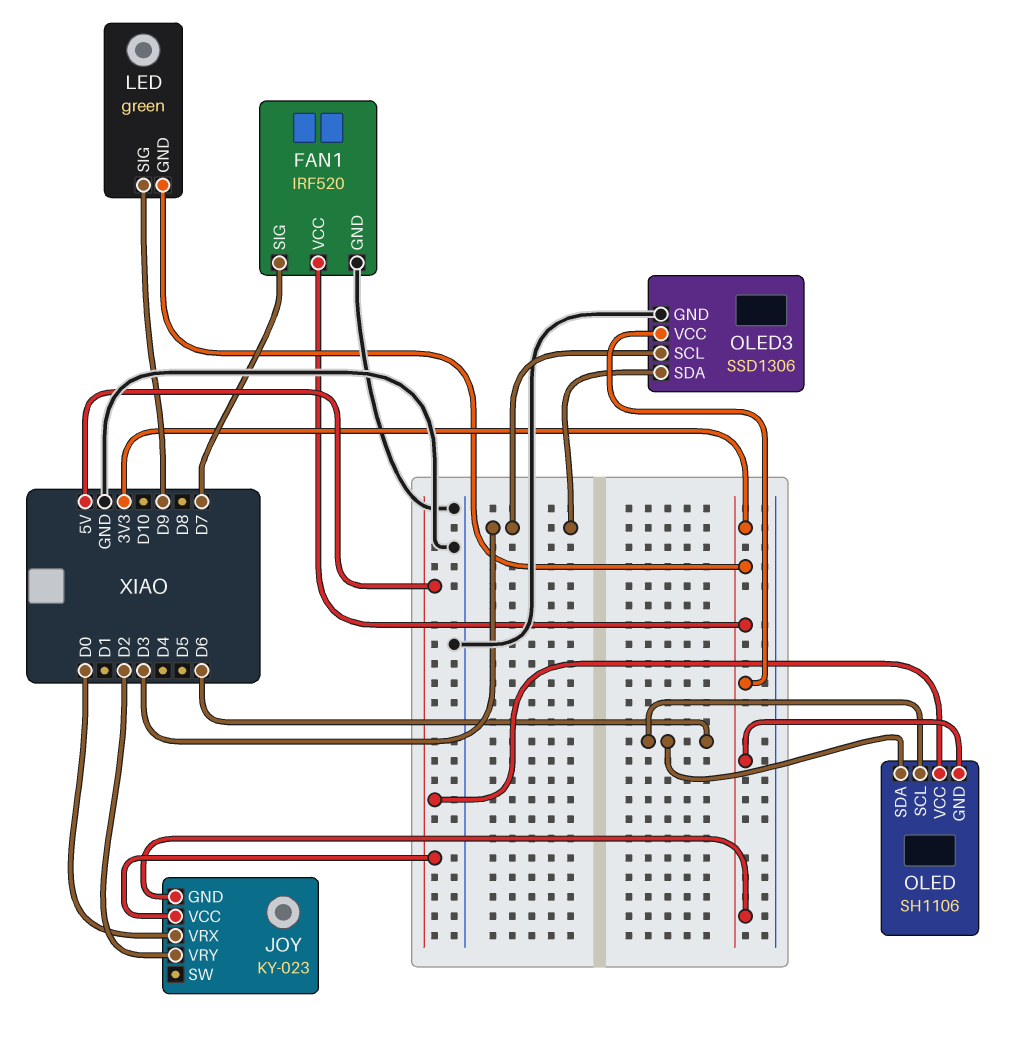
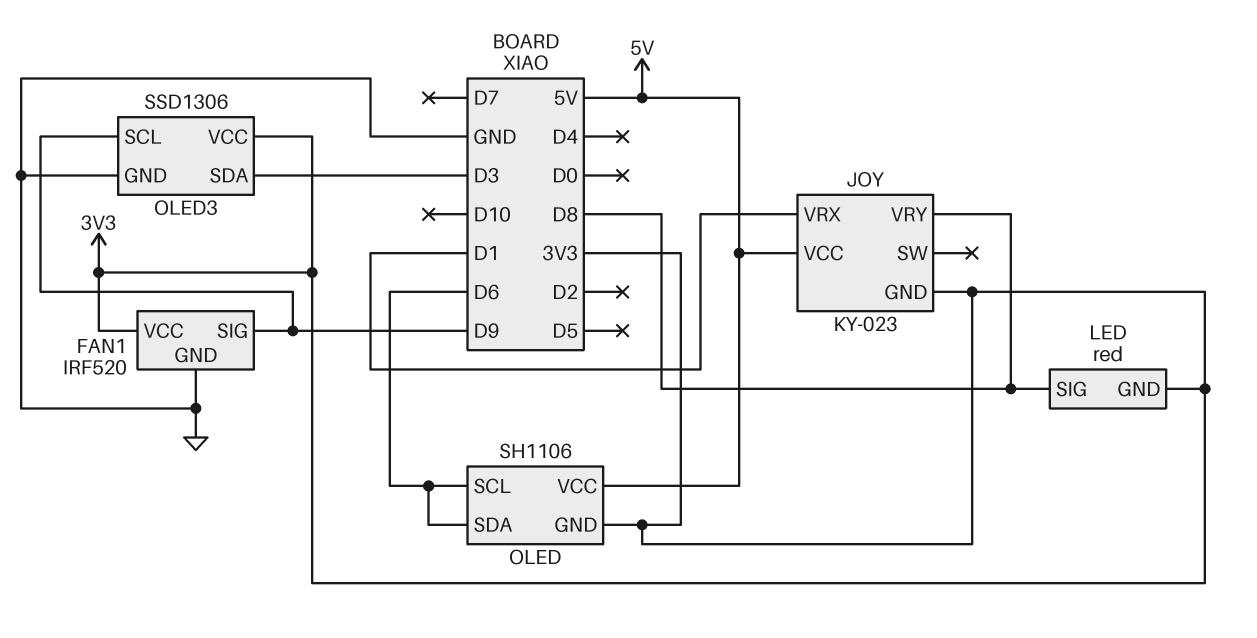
FAN1 pin SIG: D7 -> D9
JOY pin VRX: D0 -> D1
JOY pin VRY: D2 -> D8
LED: green -> red
LED pin SIG: D9 -> D8
OLED3 pin SCL: D3 -> D9

